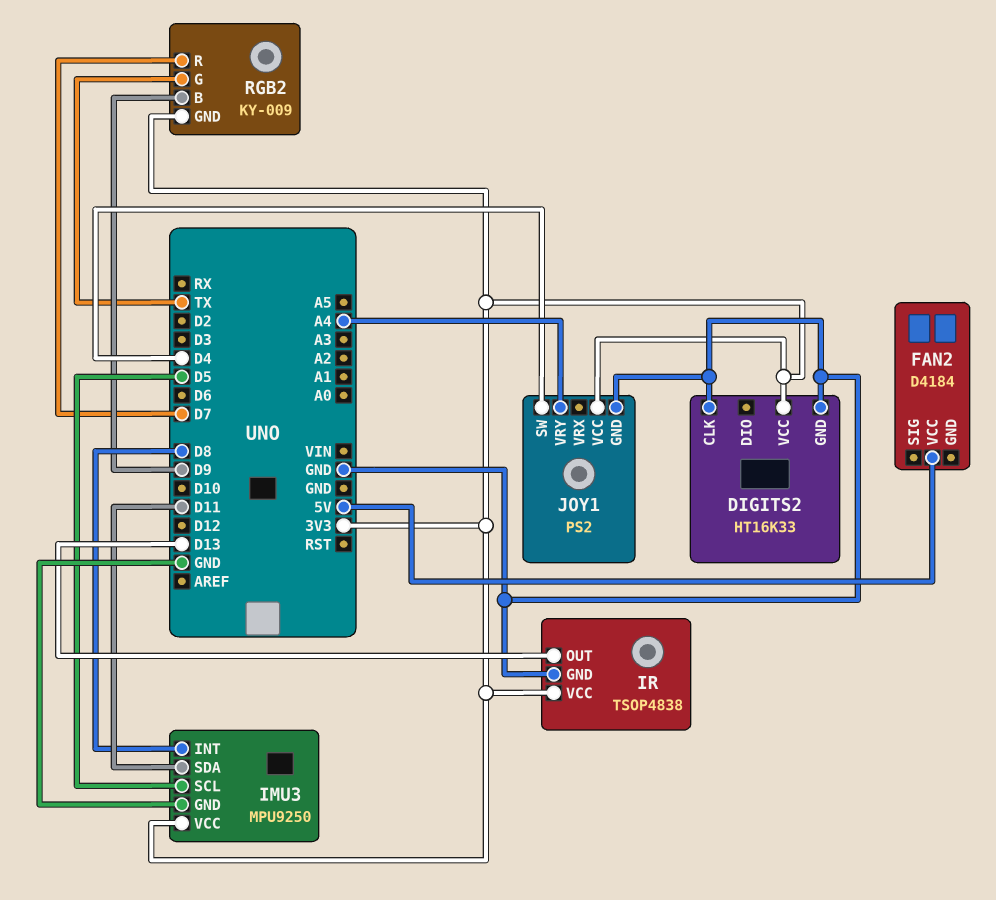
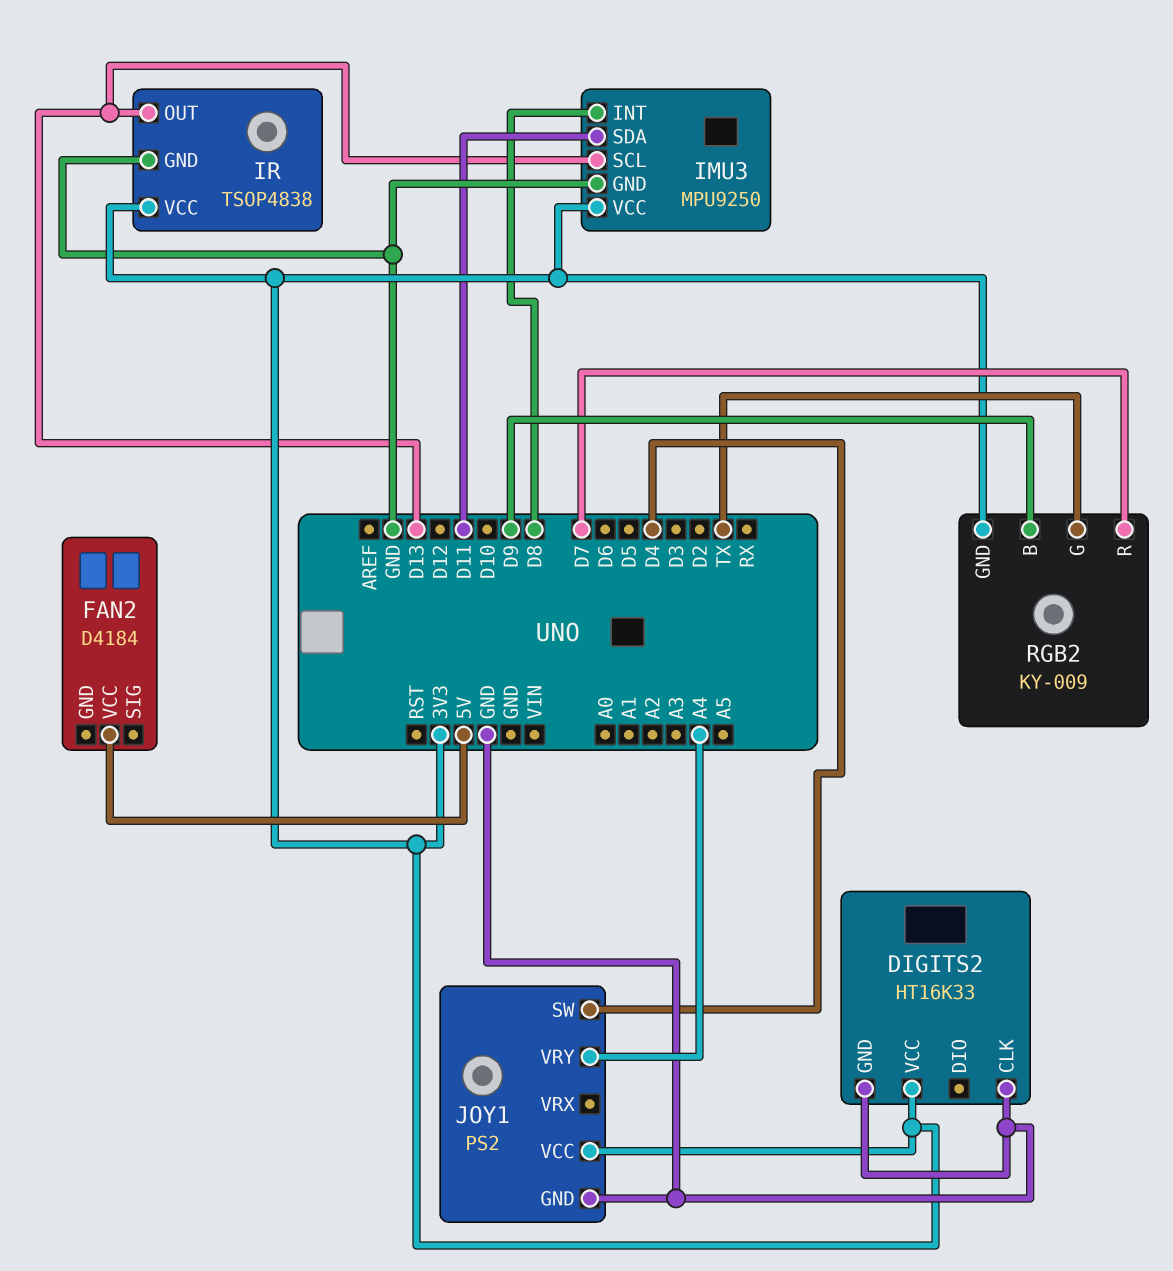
IMU3 pin SCL: D5 -> D13

